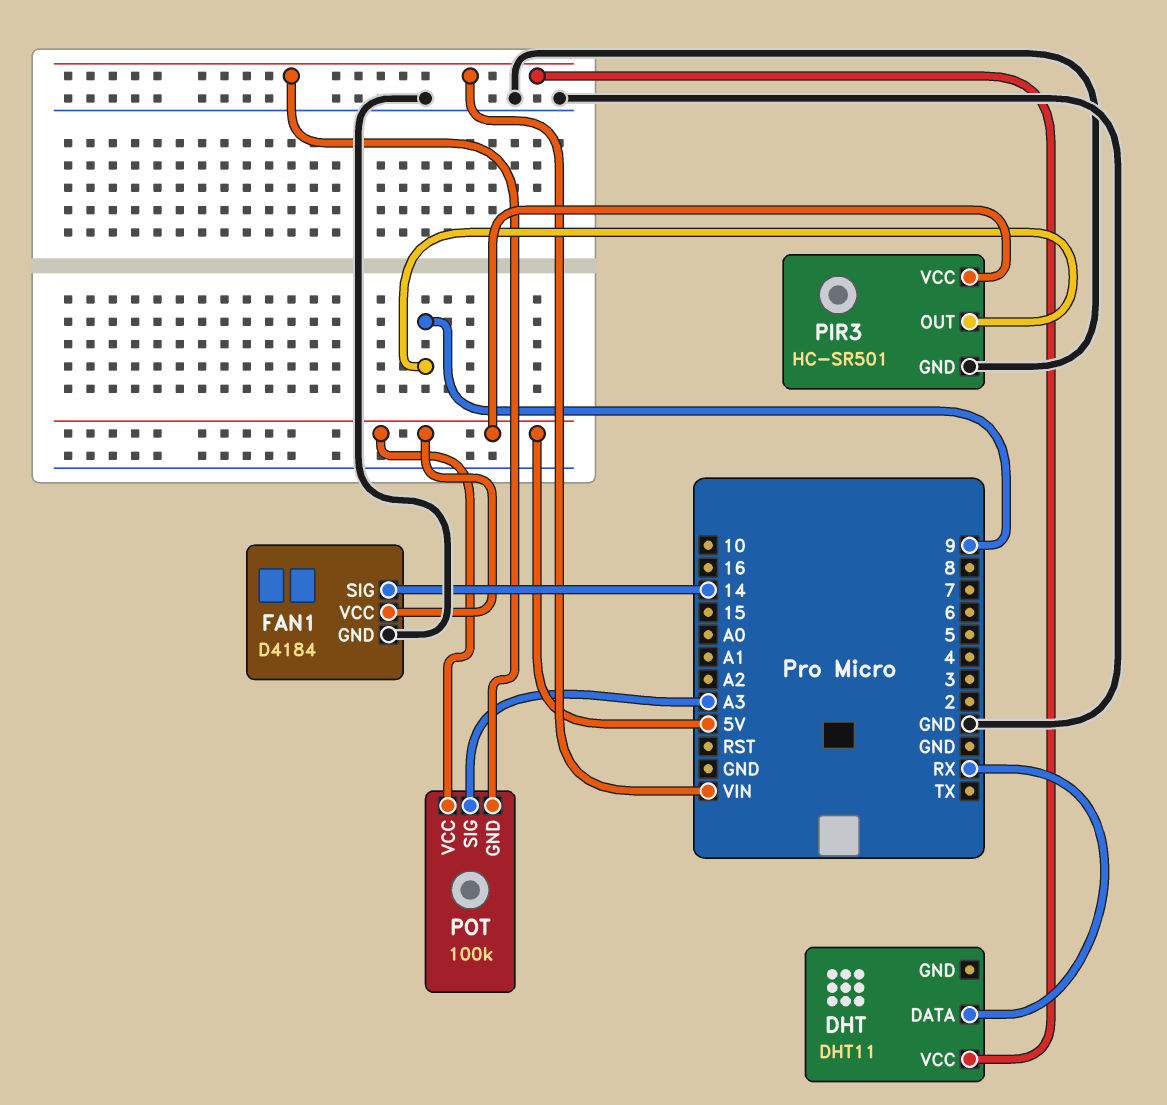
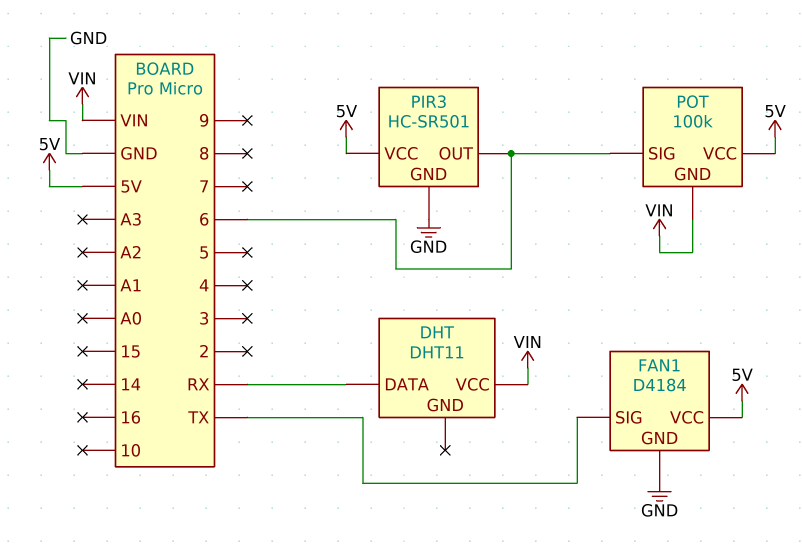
FAN1 pin SIG: 14 -> TX
PIR3 pin OUT: 9 -> 6
POT pin SIG: A3 -> 6

